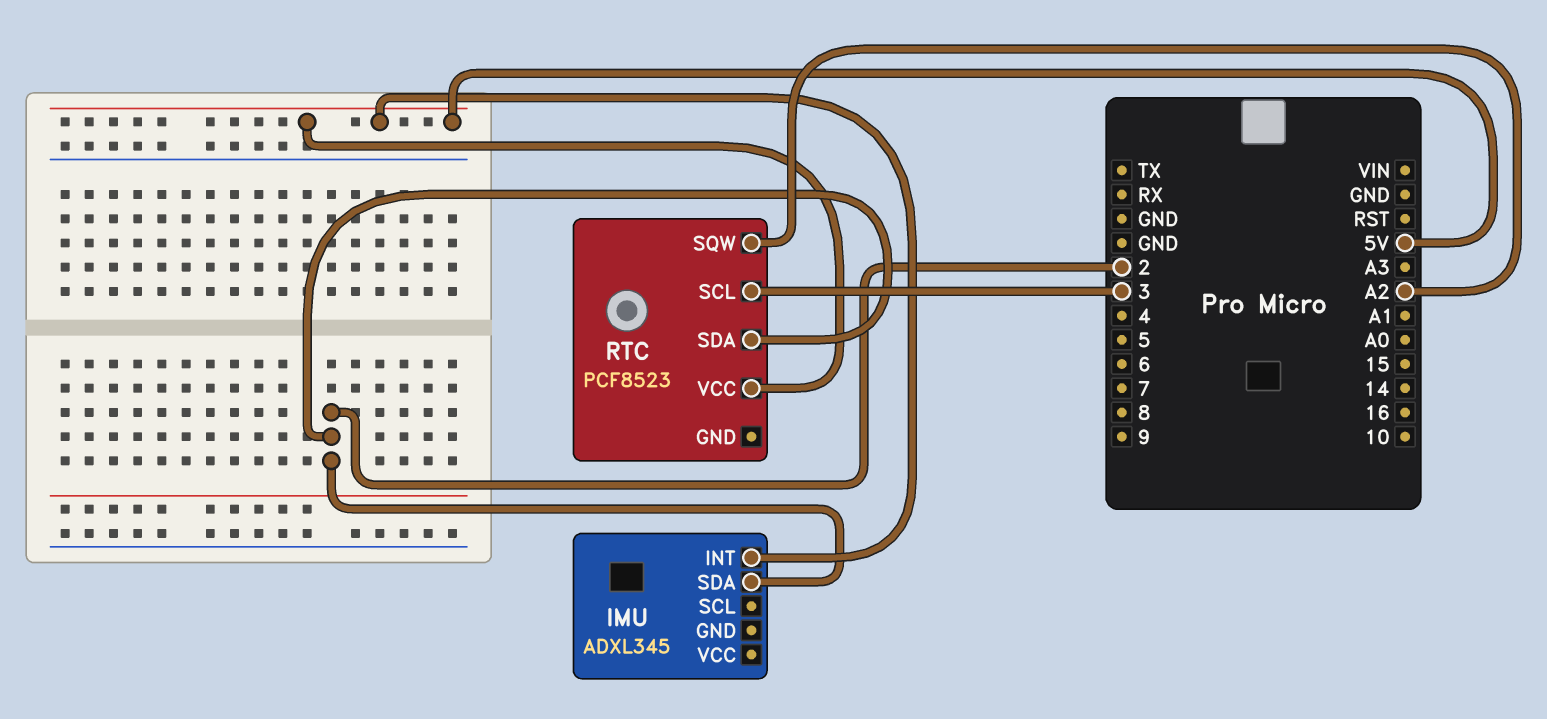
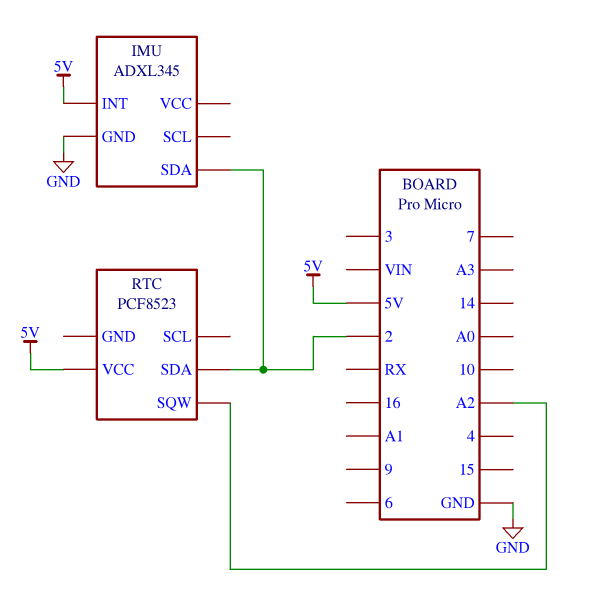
IMU pin GND: none -> GND
RTC pin SCL: 3 -> none

